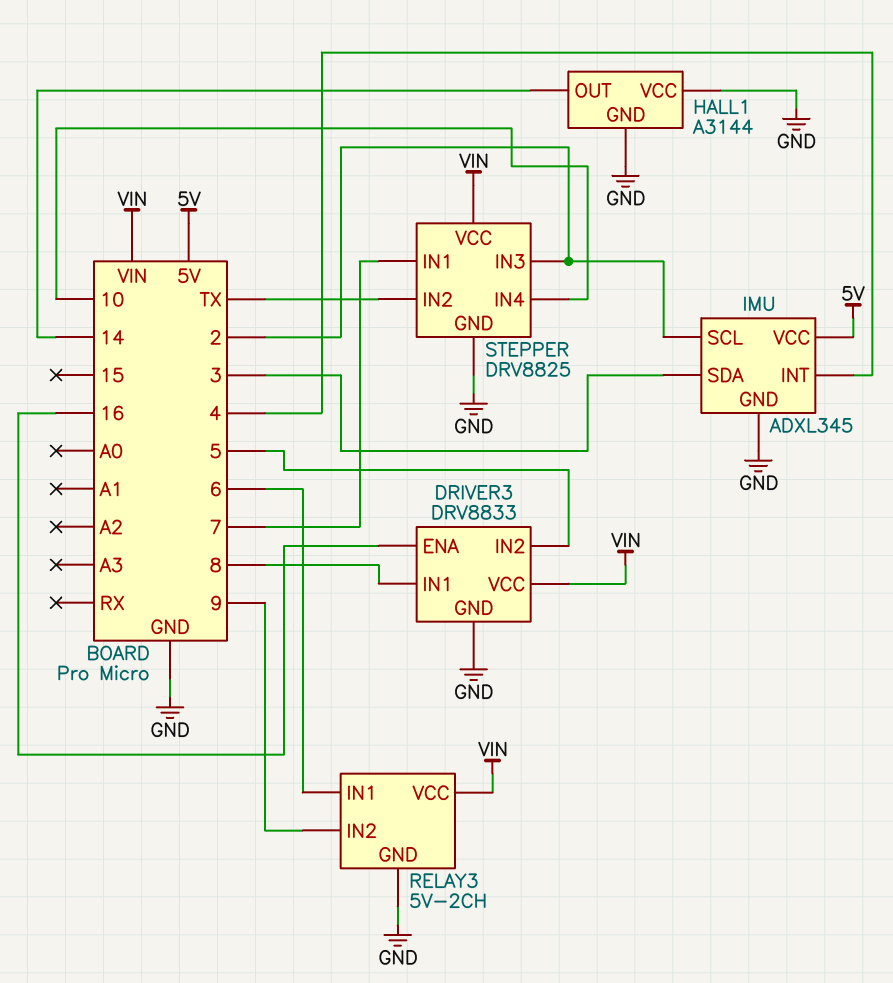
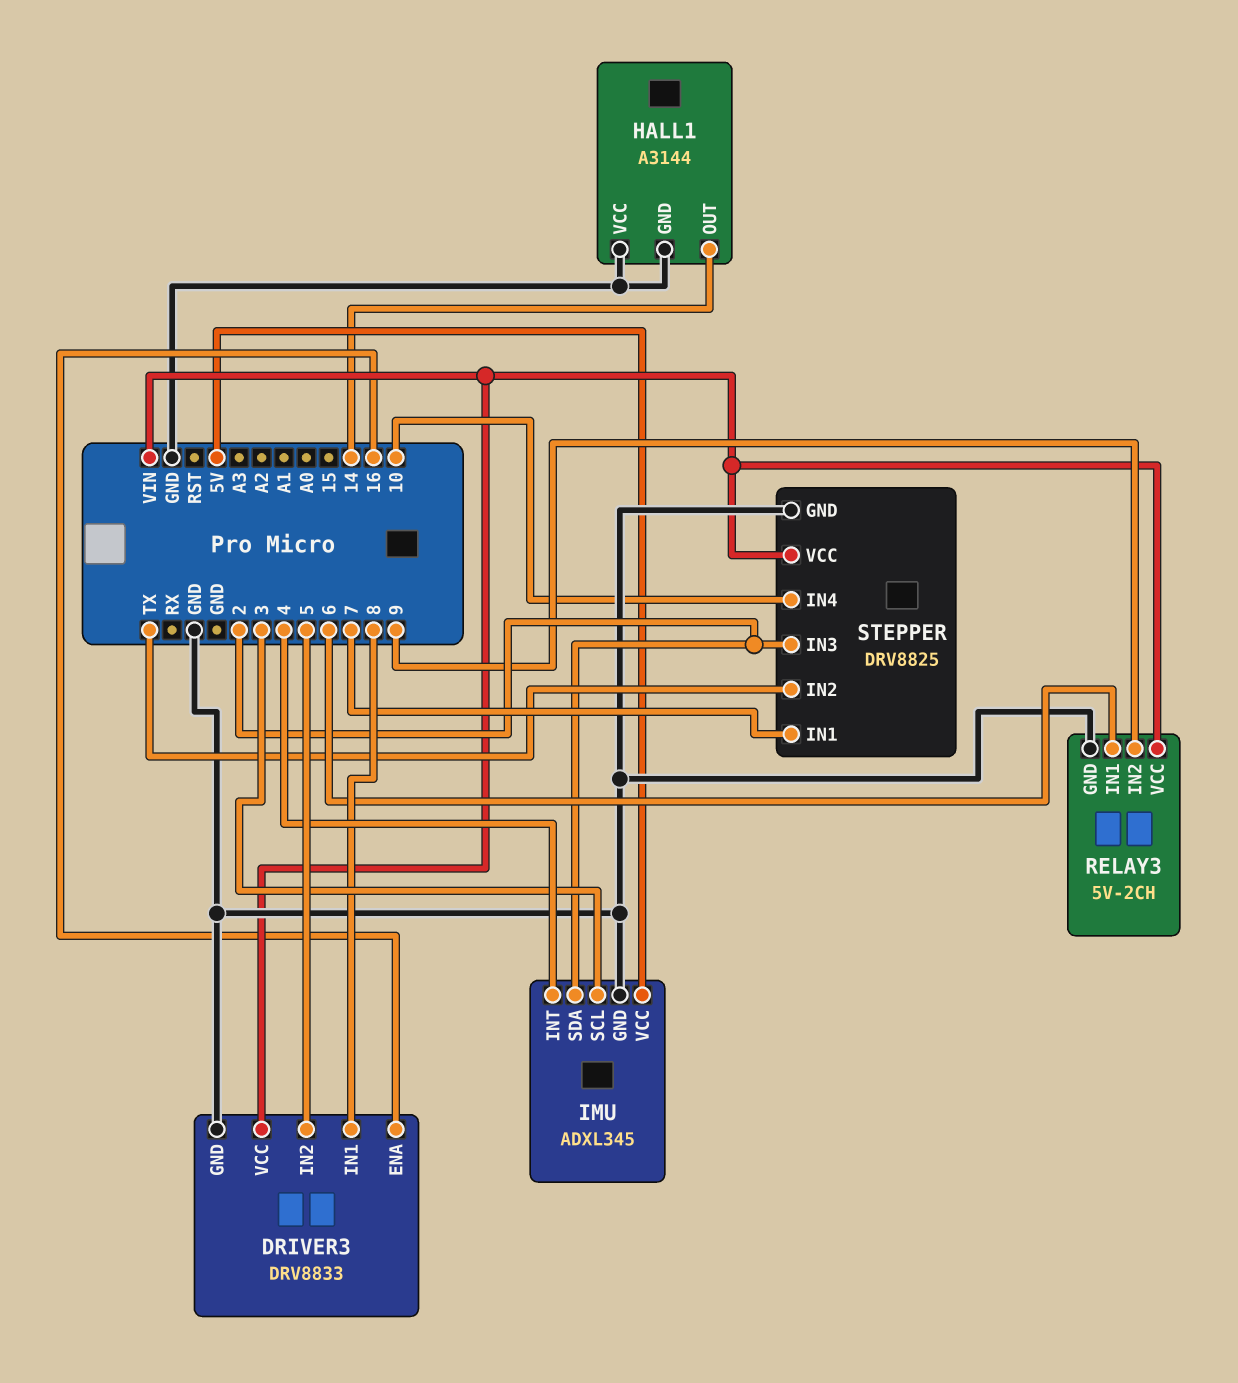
IMU pin SCL: 2 -> 3
IMU pin SDA: 3 -> 2

